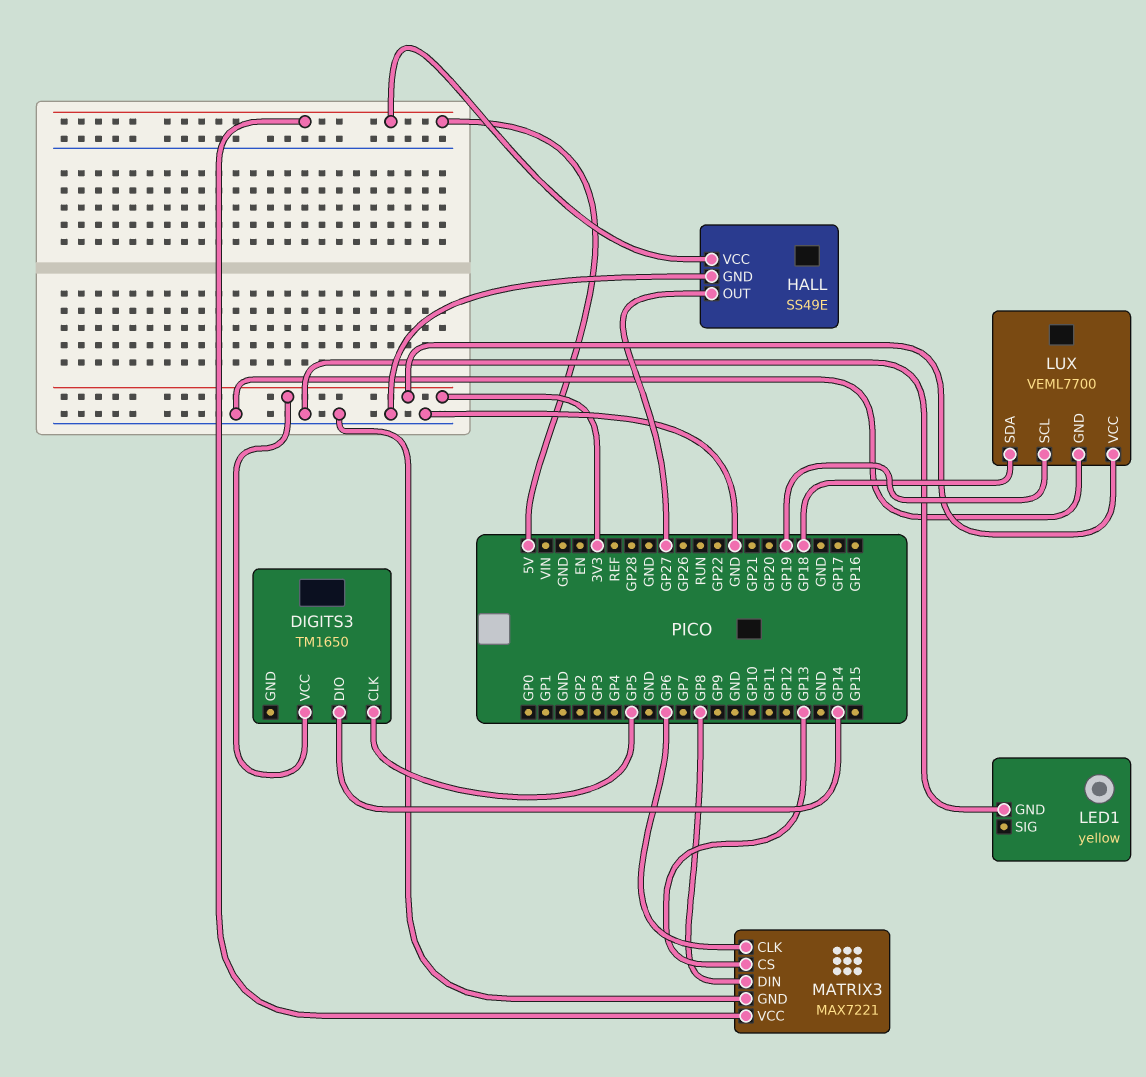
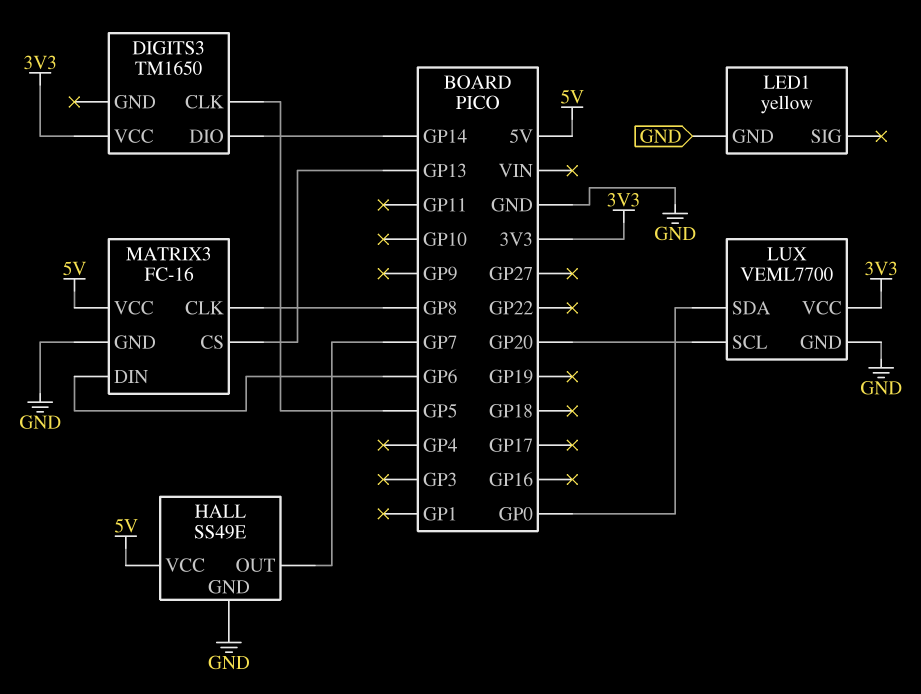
HALL pin OUT: GP27 -> GP7
LUX pin SCL: GP19 -> GP20
LUX pin SDA: GP18 -> GP0
MATRIX3: MAX7221 -> FC-16
MATRIX3 pin CLK: GP6 -> GP8
MATRIX3 pin DIN: GP8 -> GP6

